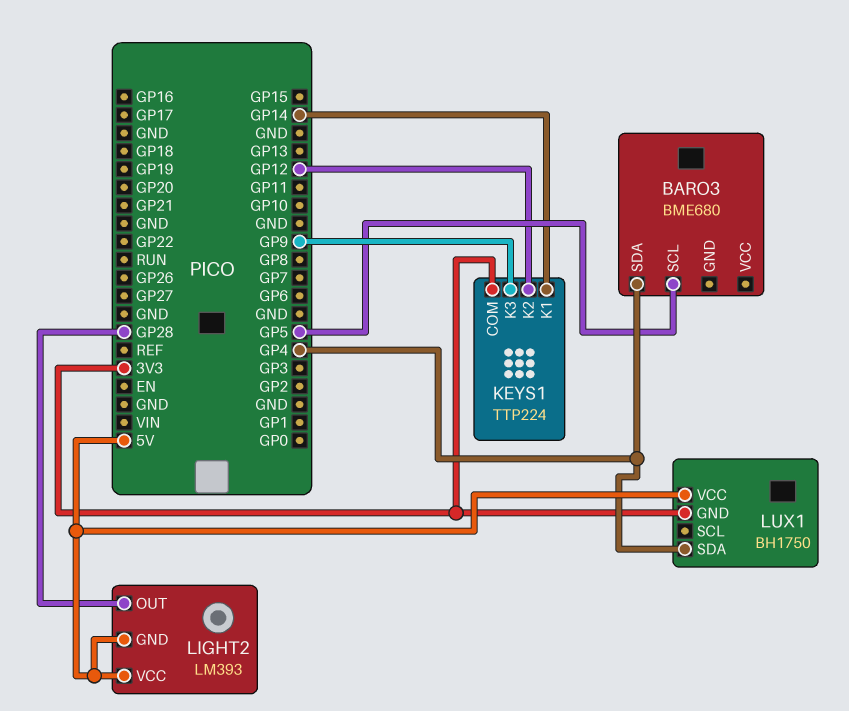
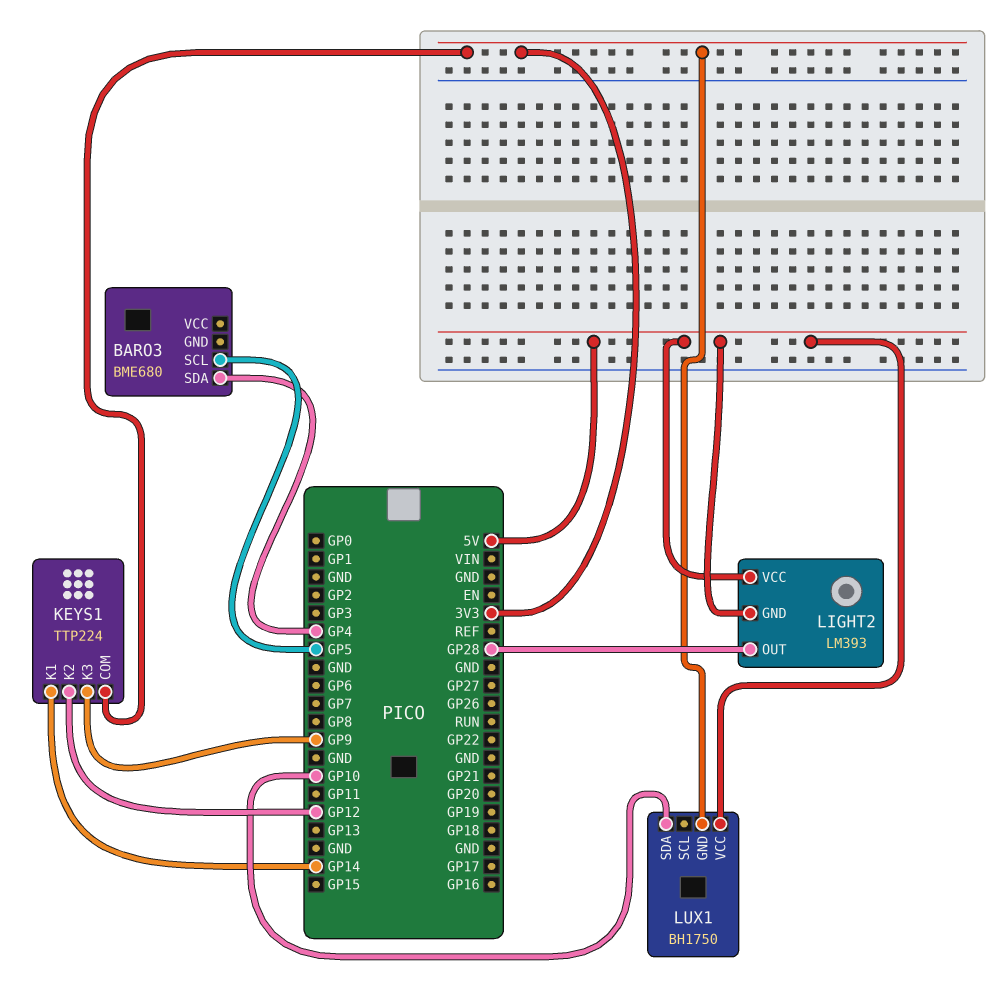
LUX1 pin SDA: GP4 -> GP10

